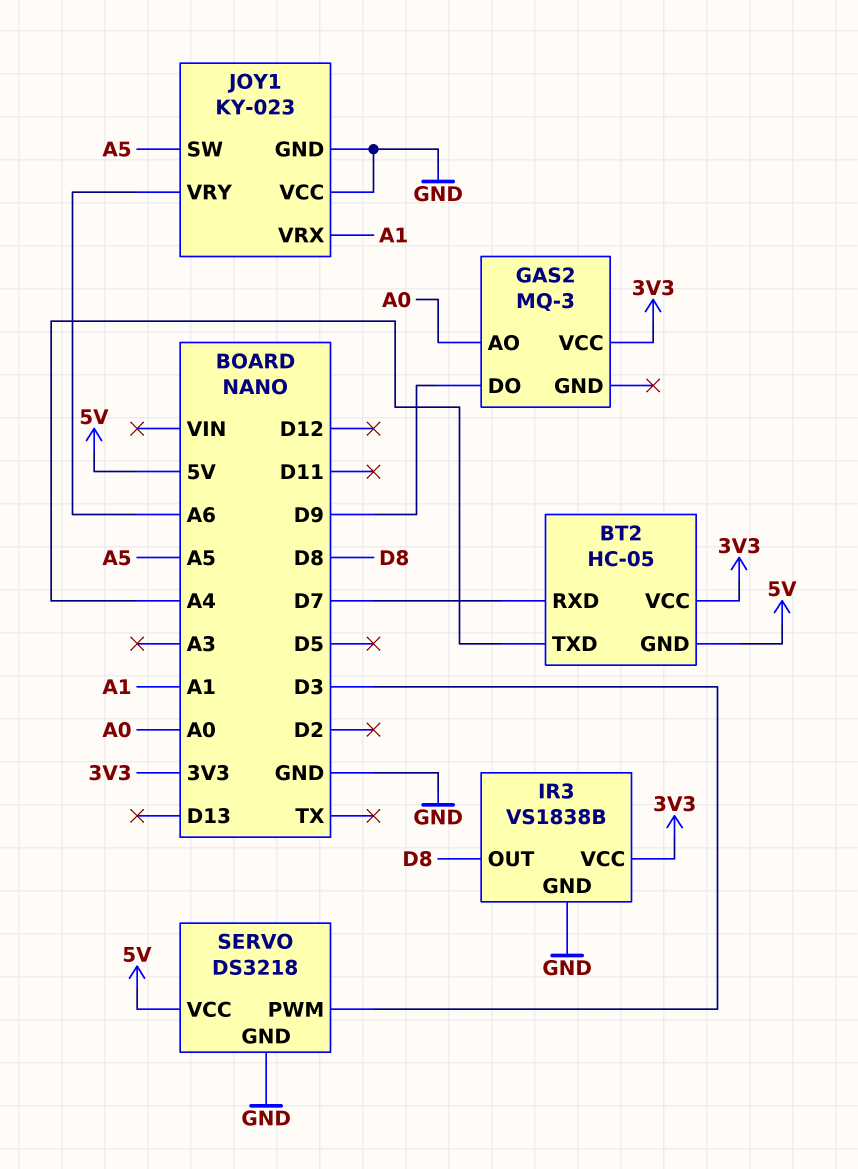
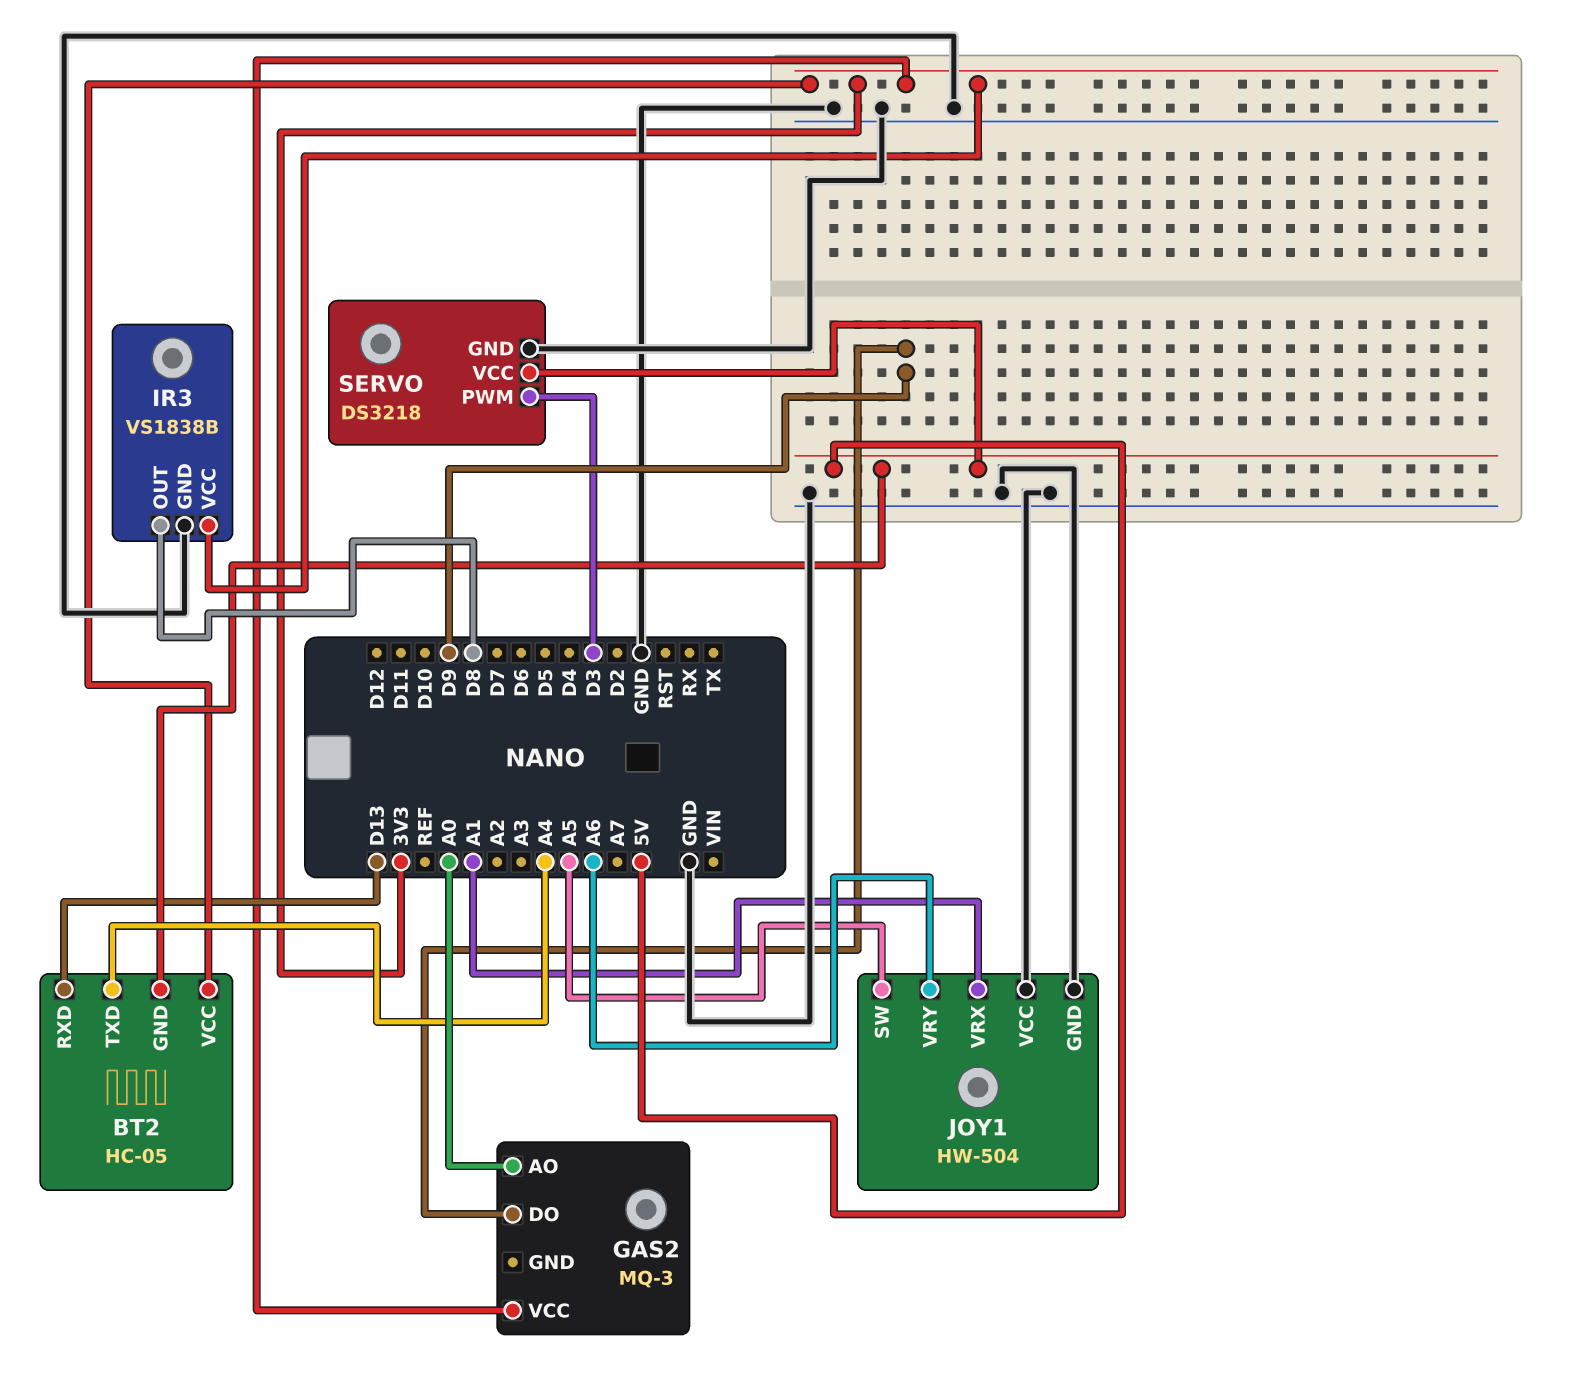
BT2 pin RXD: D7 -> D13
JOY1: KY-023 -> HW-504

